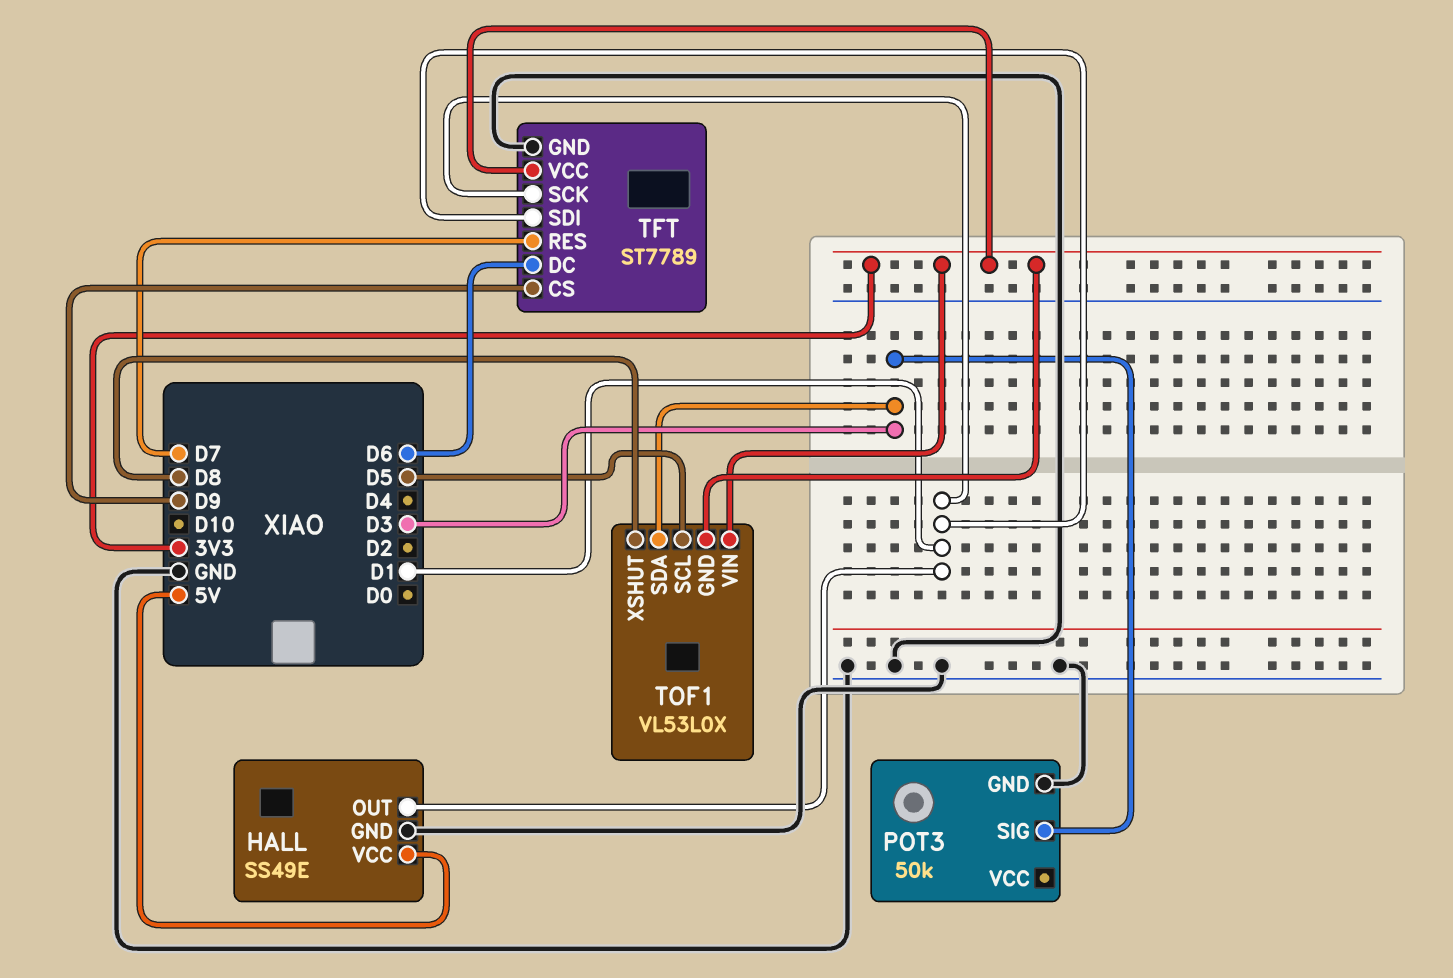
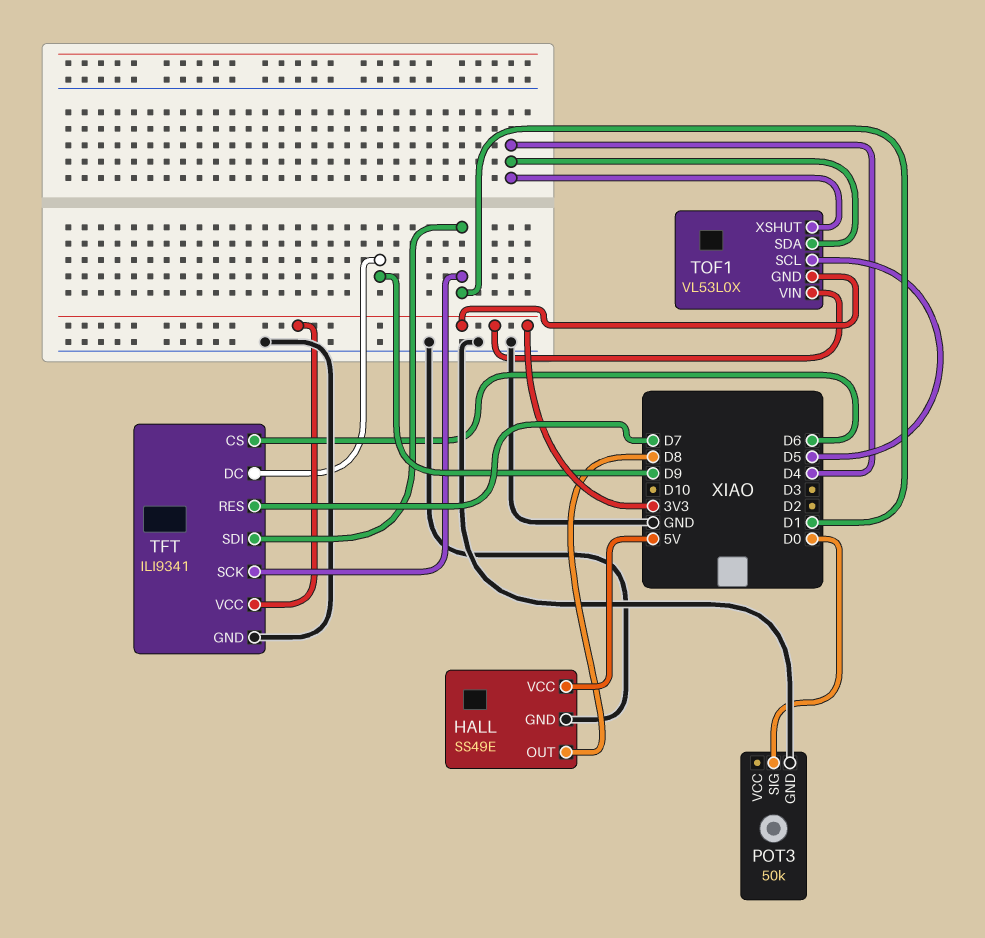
HALL pin OUT: D1 -> D8
POT3 pin SIG: D3 -> D0
TFT: ST7789 -> ILI9341
TFT pin CS: D9 -> D6
TFT pin DC: D6 -> D9
TOF1 pin SDA: D3 -> D4
TOF1 pin XSHUT: D8 -> D4

